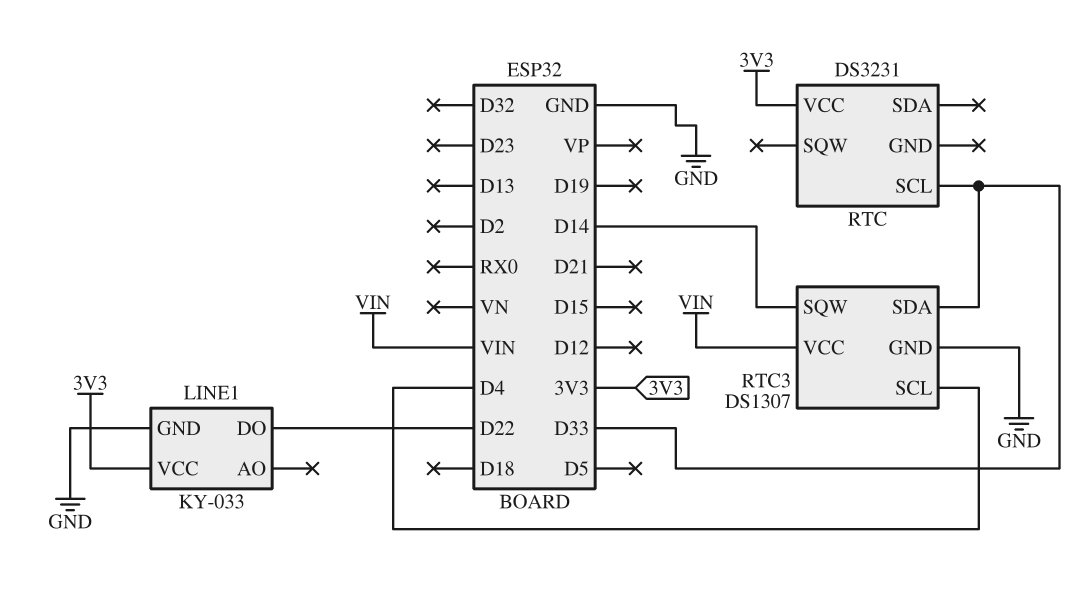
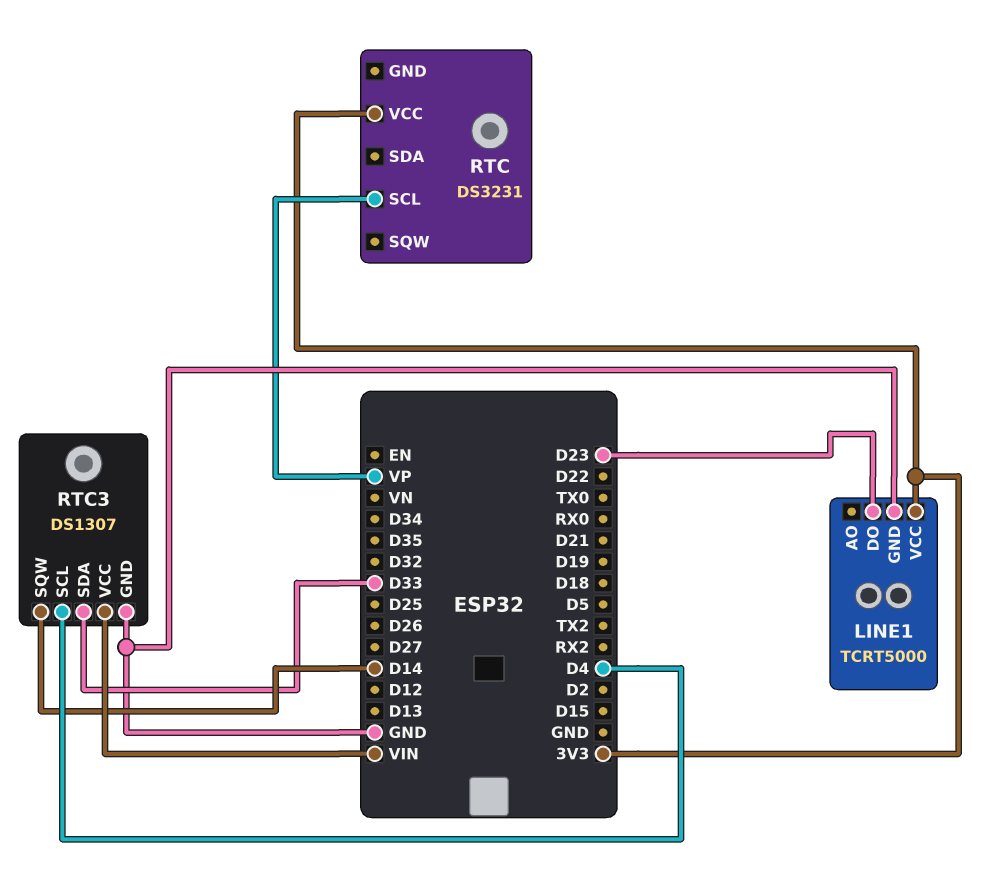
LINE1: KY-033 -> TCRT5000
LINE1 pin DO: D22 -> D23
RTC pin SCL: D33 -> VP

